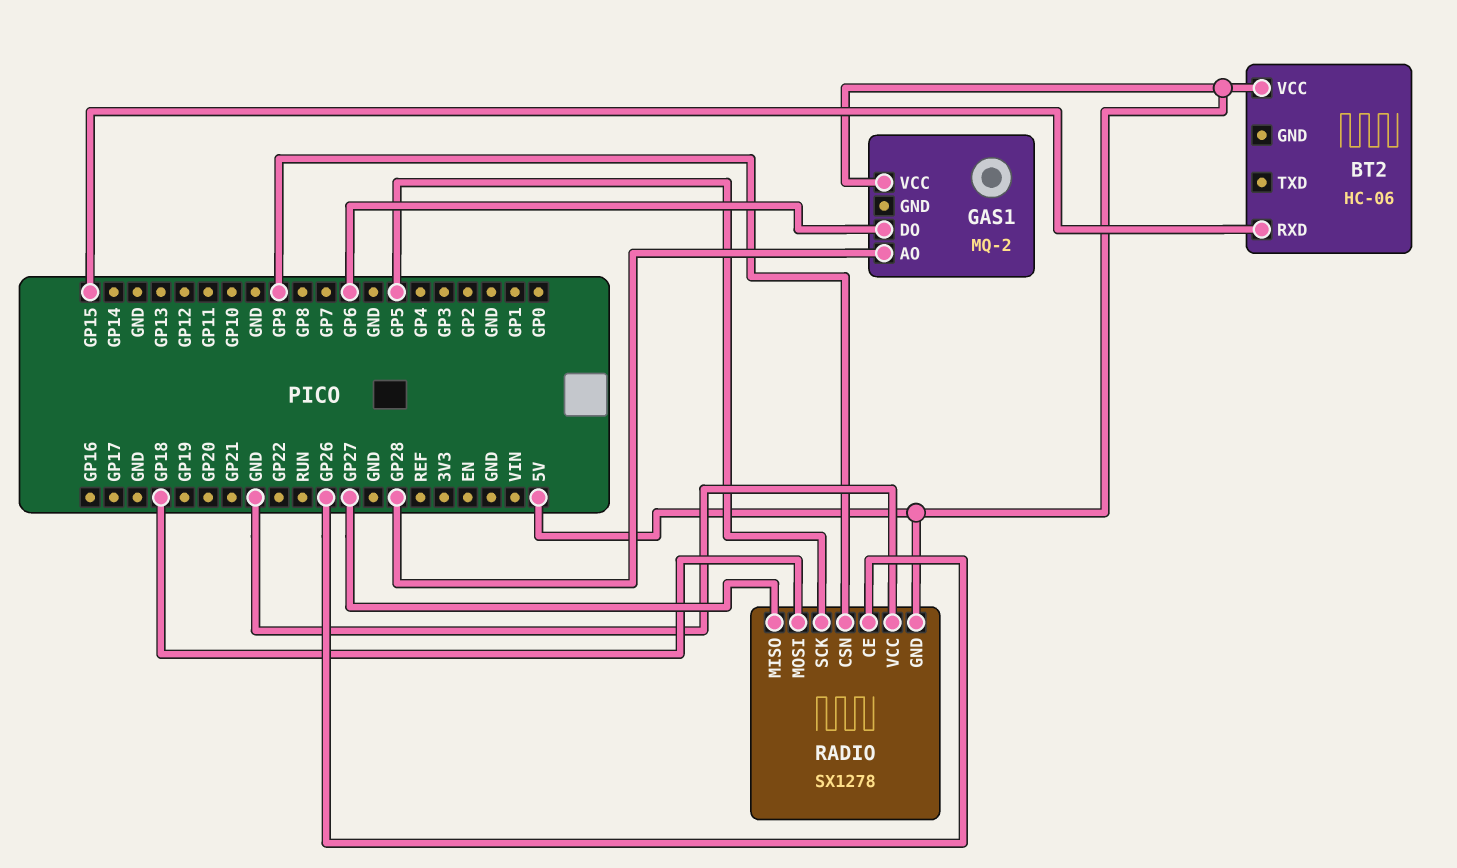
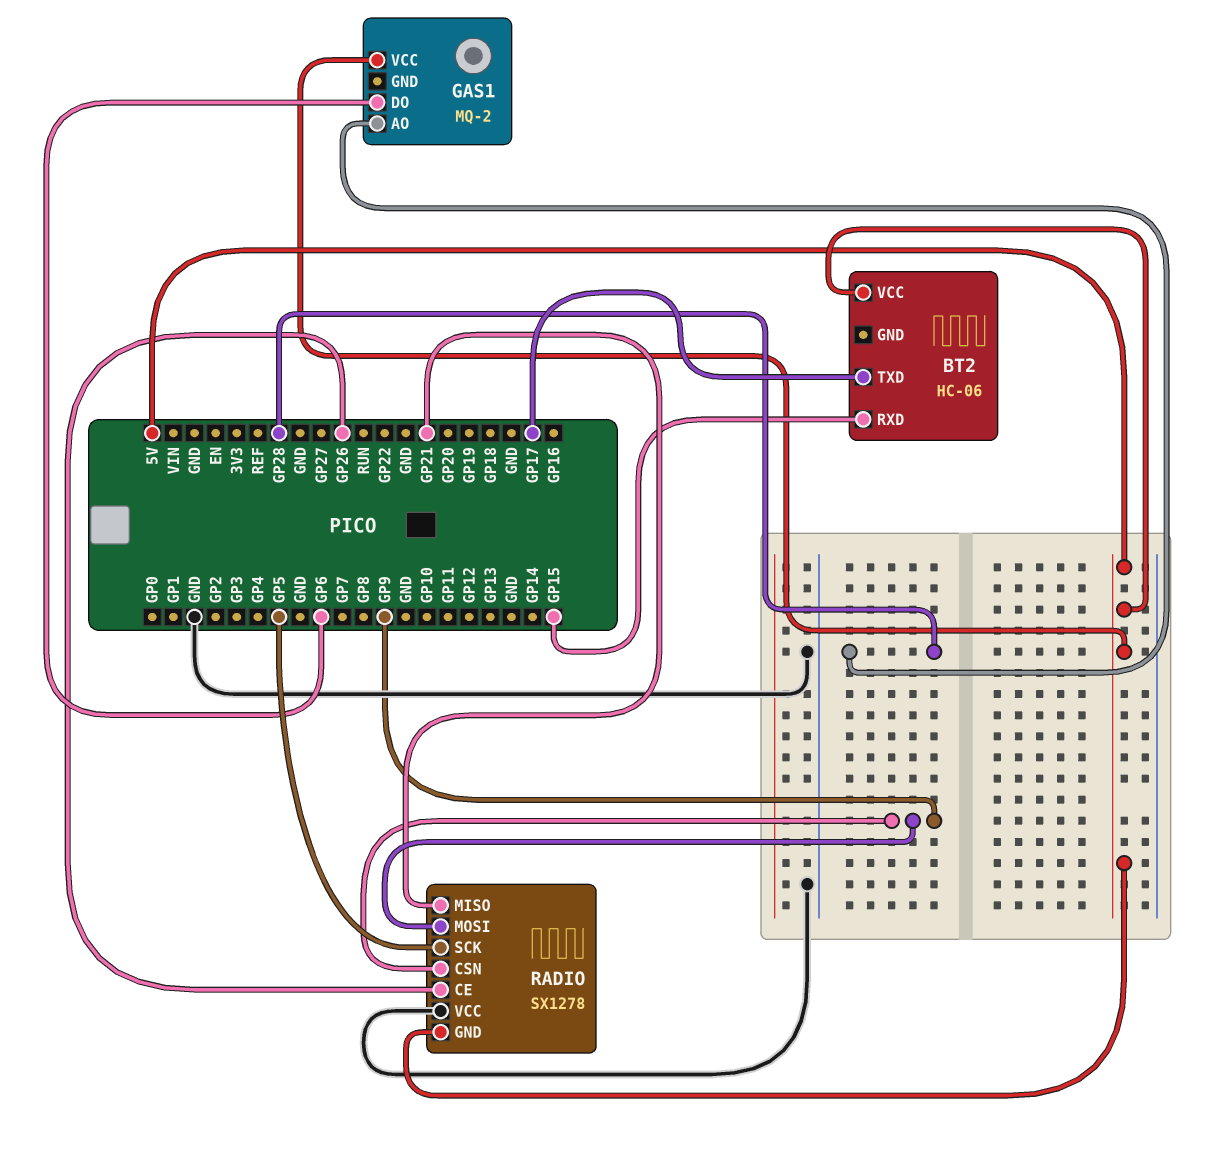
BT2 pin TXD: none -> GP17
RADIO pin MISO: GP27 -> GP21
RADIO pin MOSI: GP18 -> GP9

